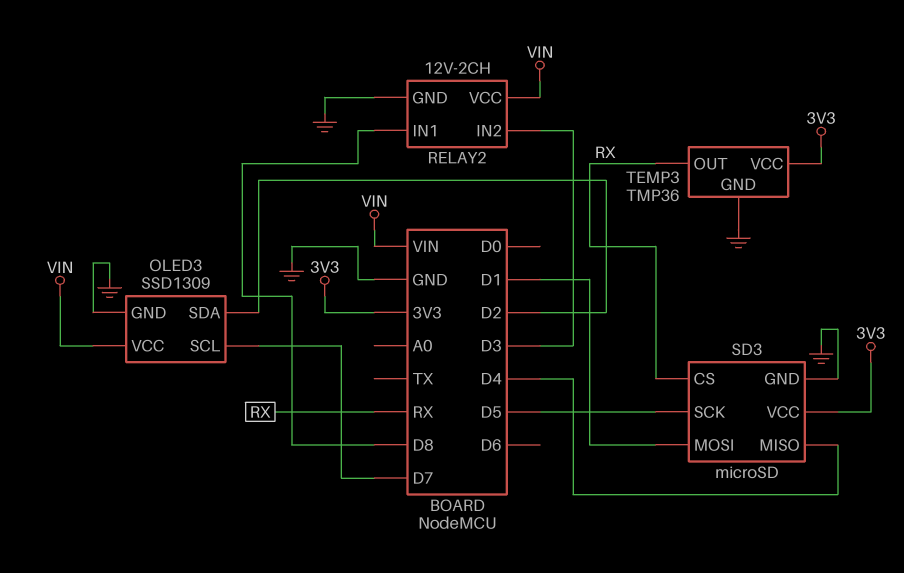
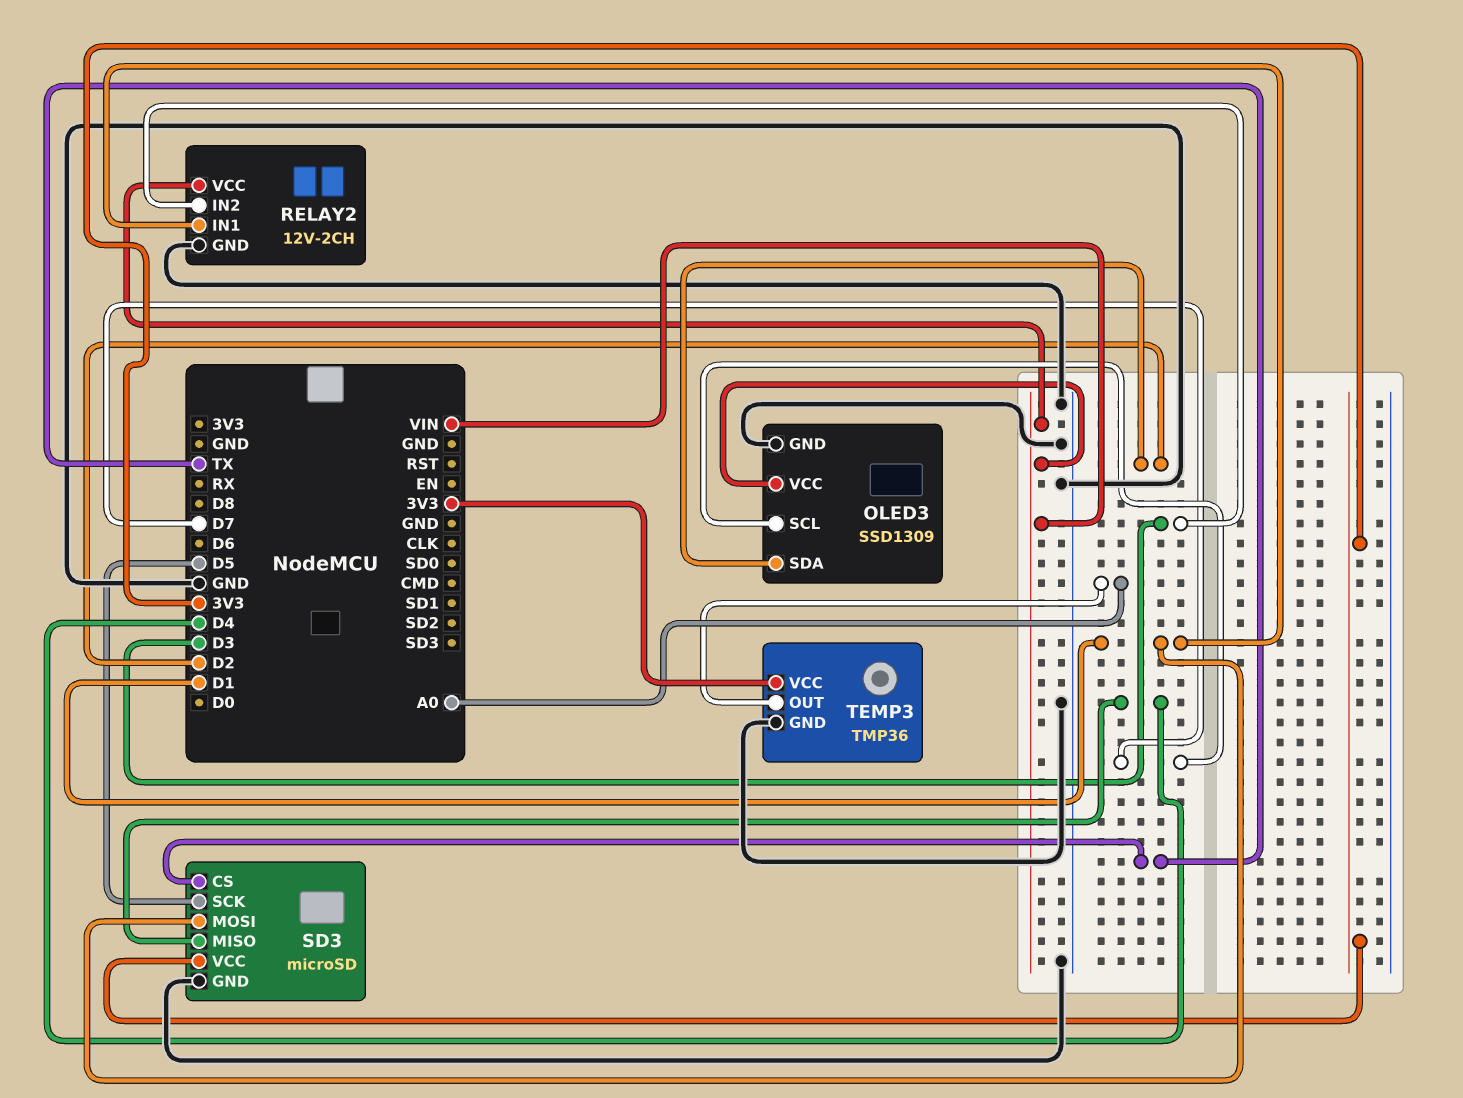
RELAY2 pin IN1: D8 -> D1
SD3 pin CS: RX -> TX
TEMP3 pin OUT: RX -> A0

